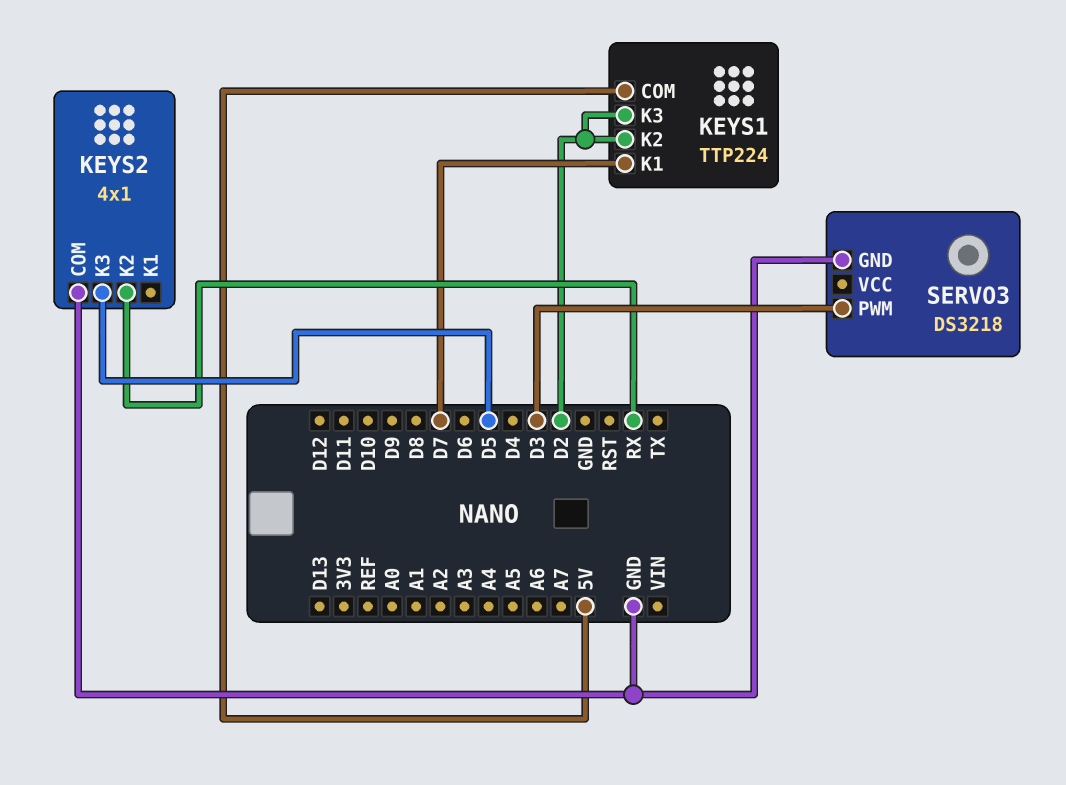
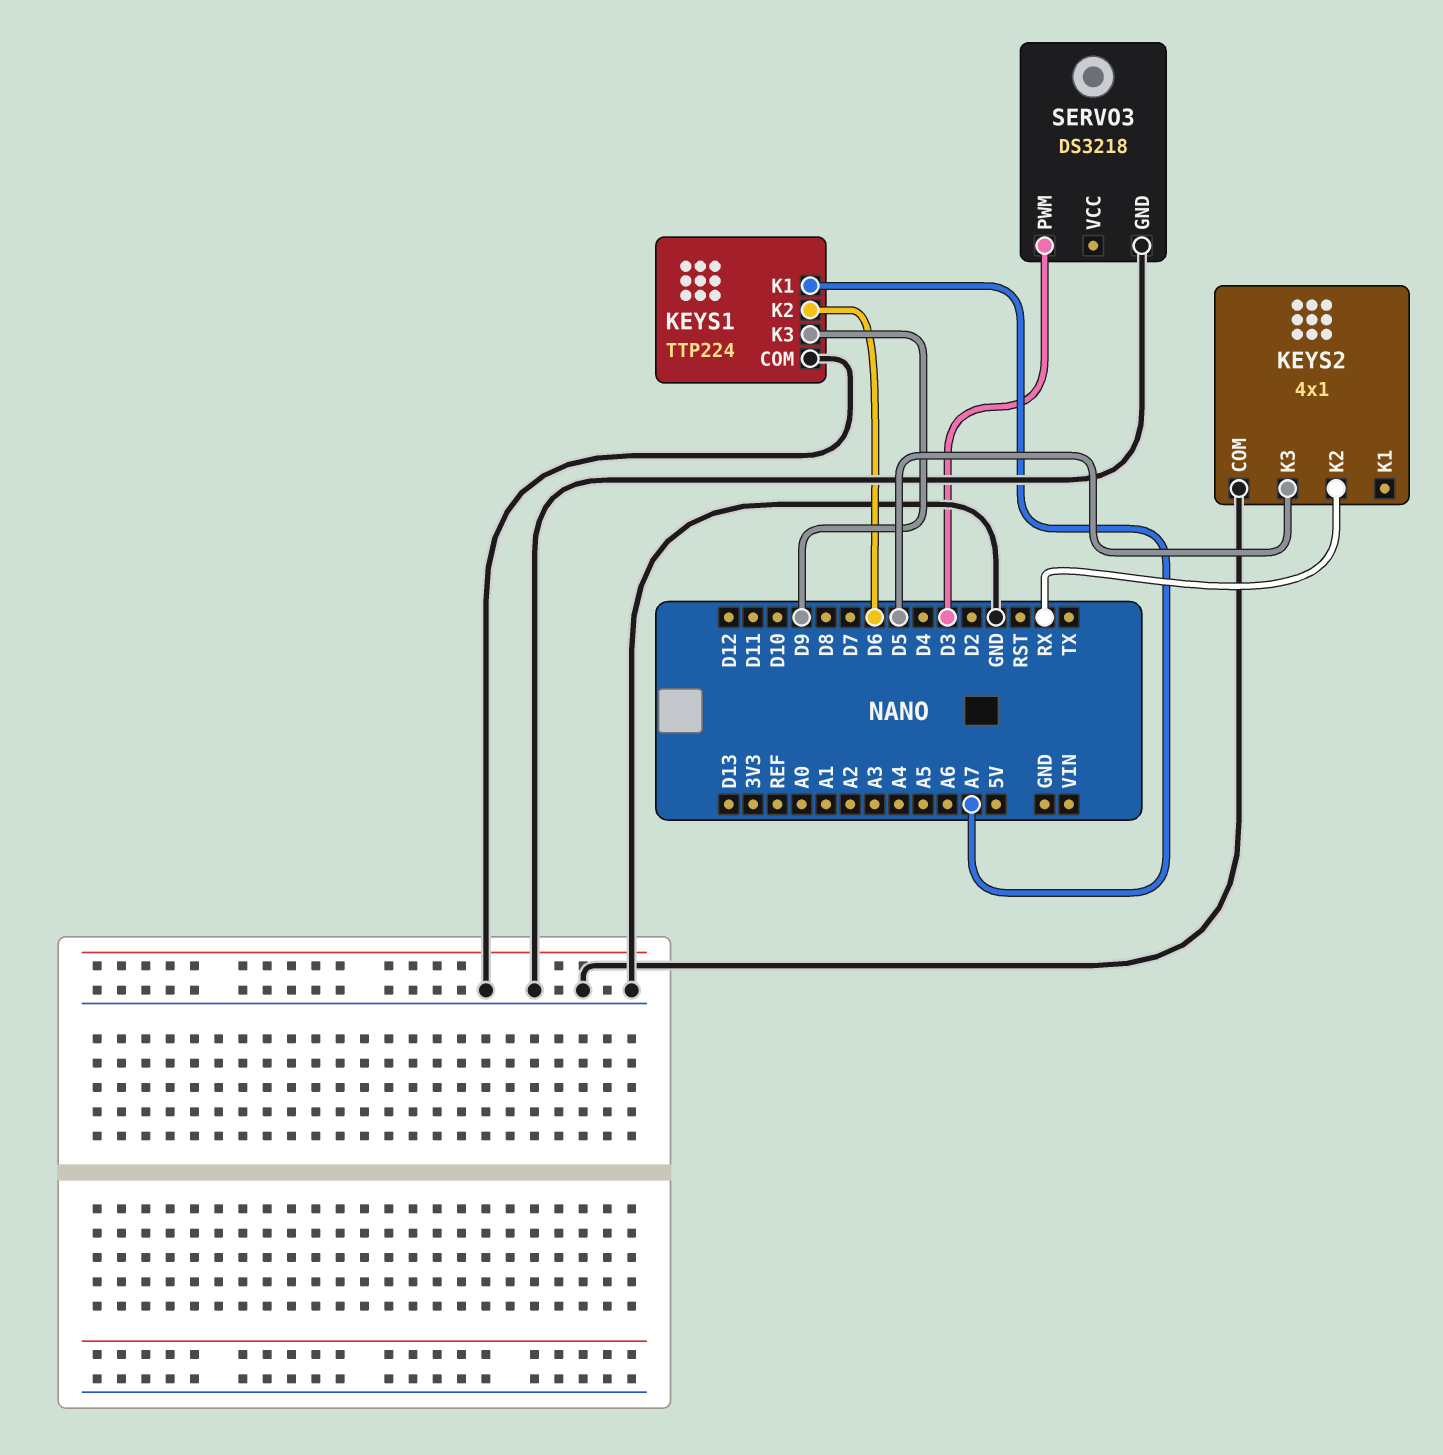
KEYS1 pin COM: 5V -> GND
KEYS1 pin K1: D7 -> A7
KEYS1 pin K2: D2 -> D6
KEYS1 pin K3: D2 -> D9

